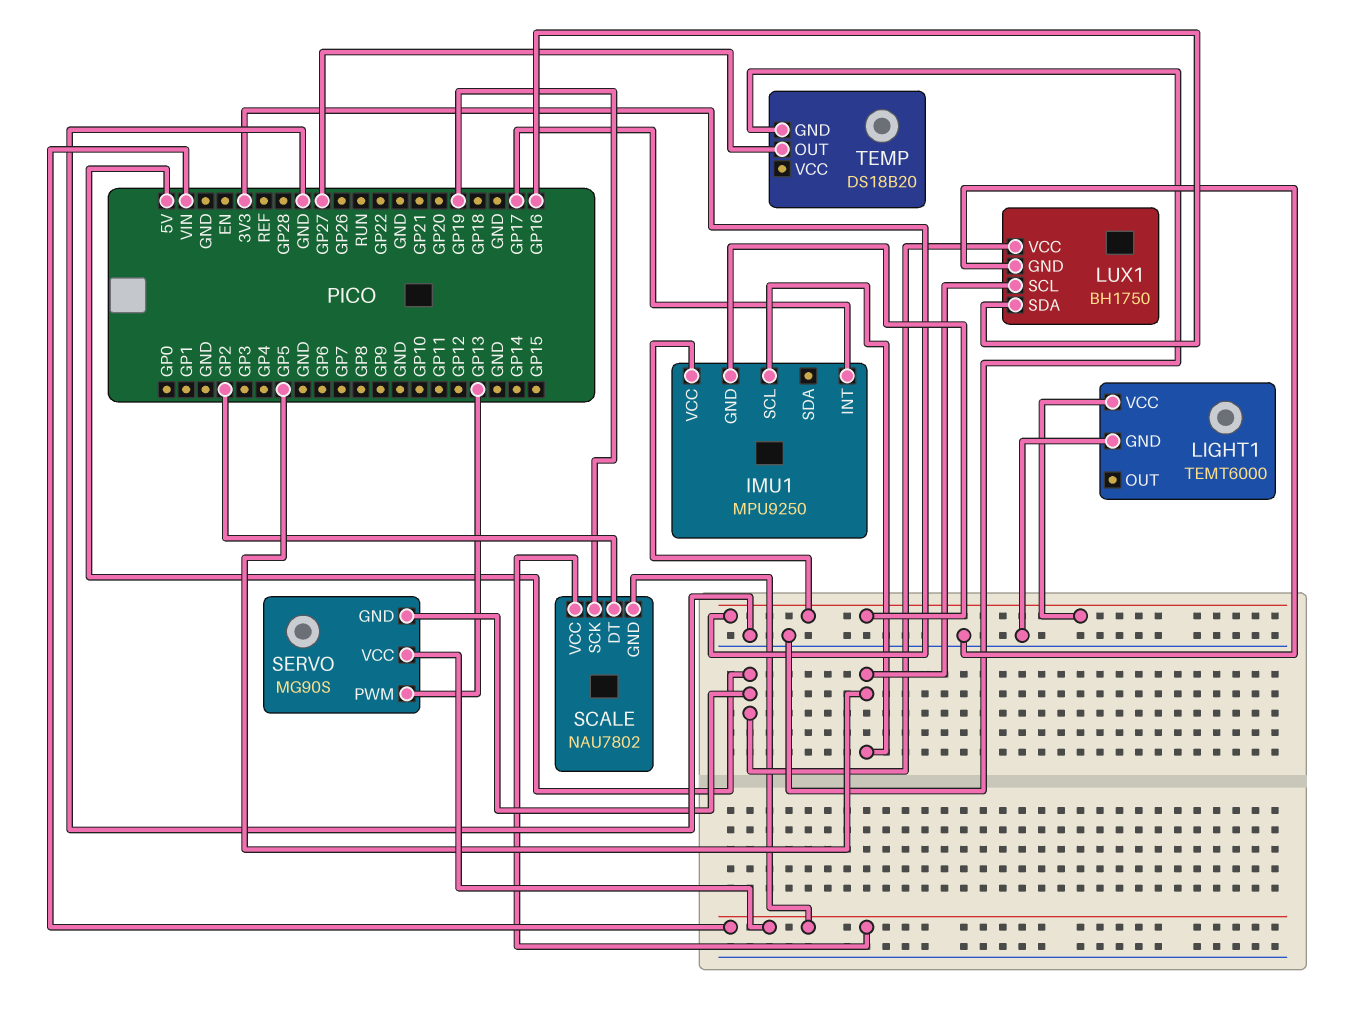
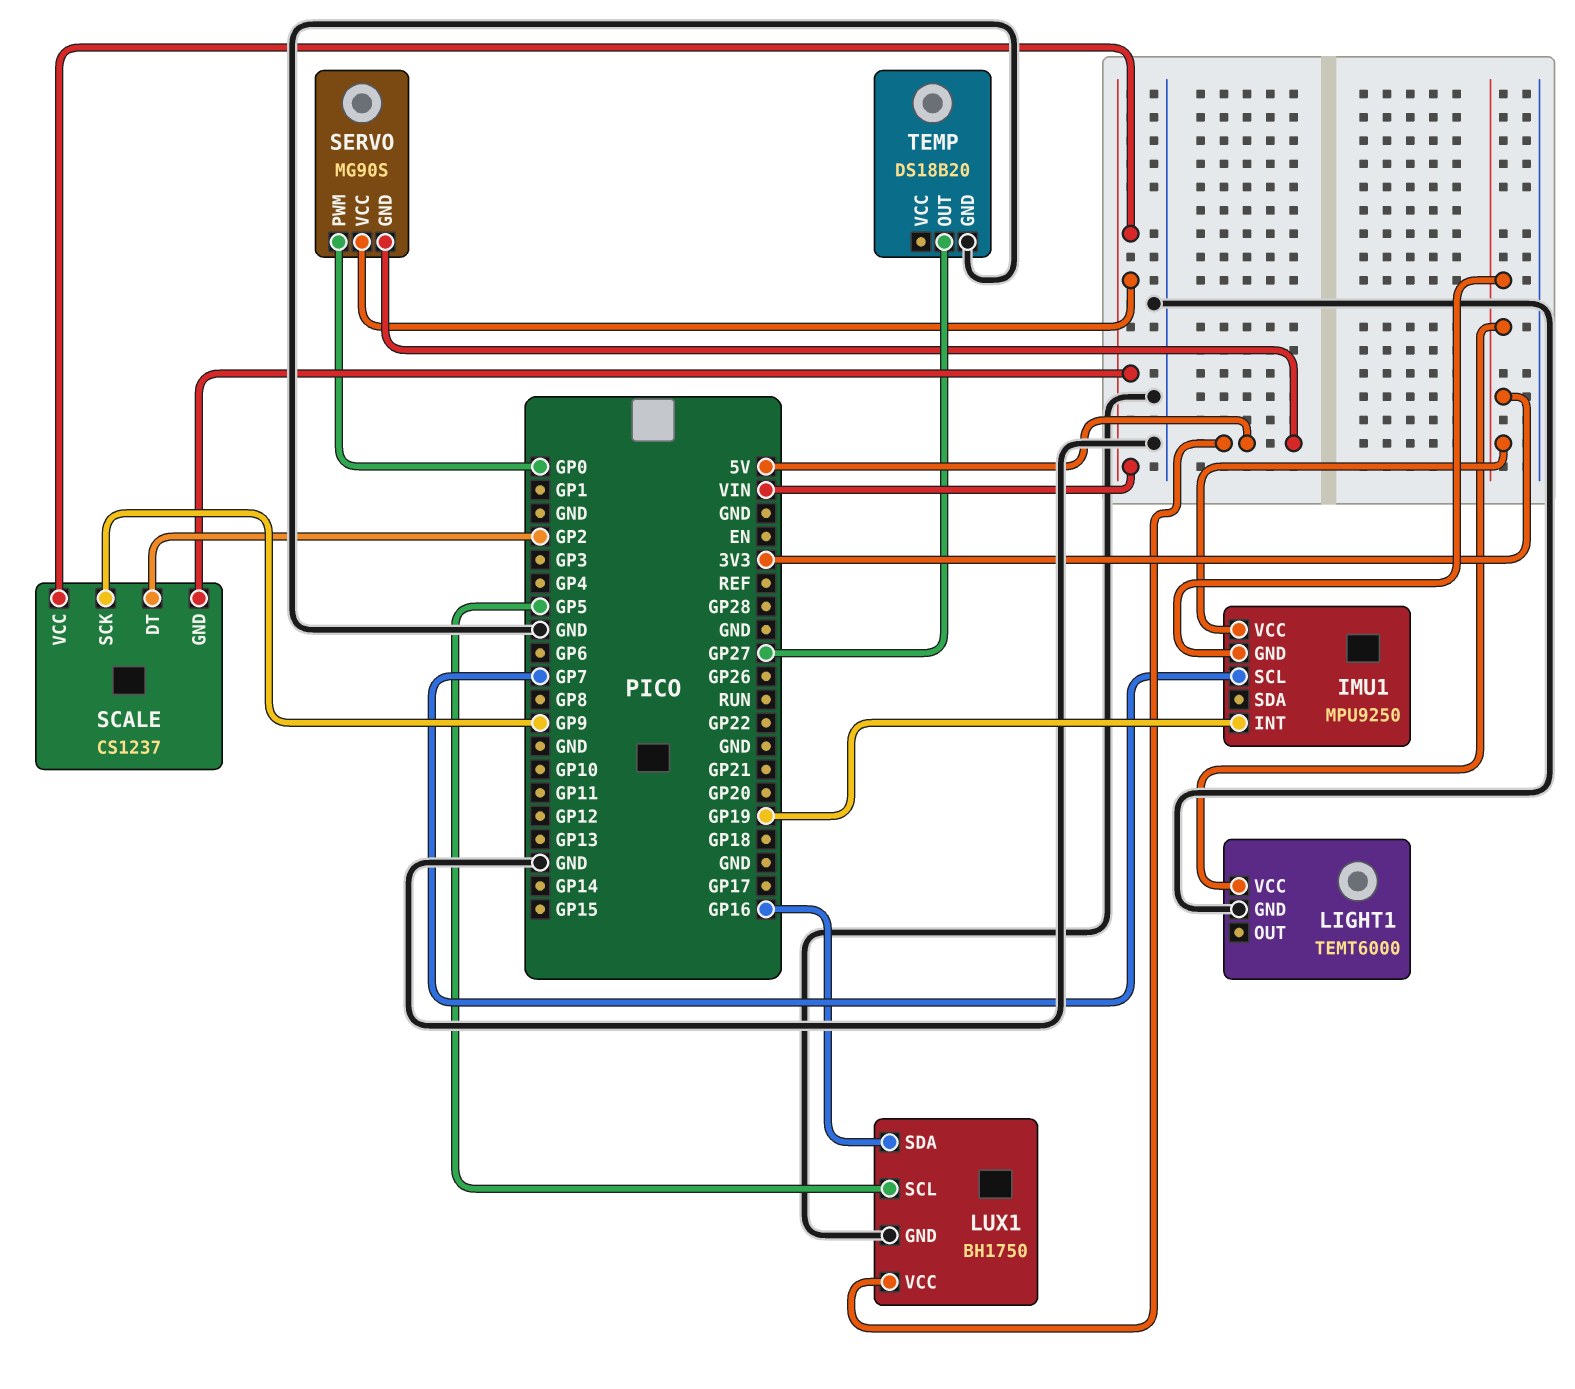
IMU1 pin INT: GP17 -> GP19
IMU1 pin SCL: GP5 -> GP7
SCALE: NAU7802 -> CS1237
SCALE pin SCK: GP19 -> GP9
SERVO pin PWM: GP13 -> GP0

